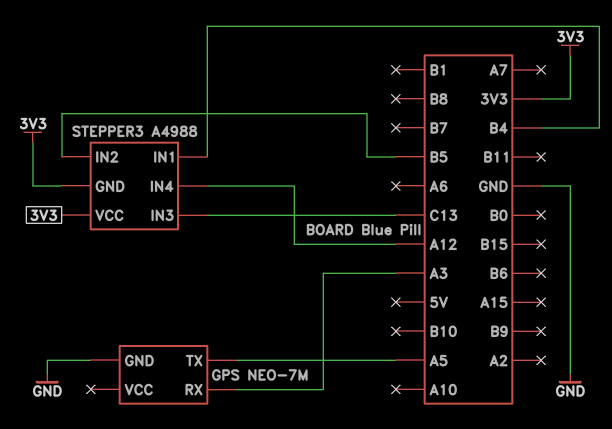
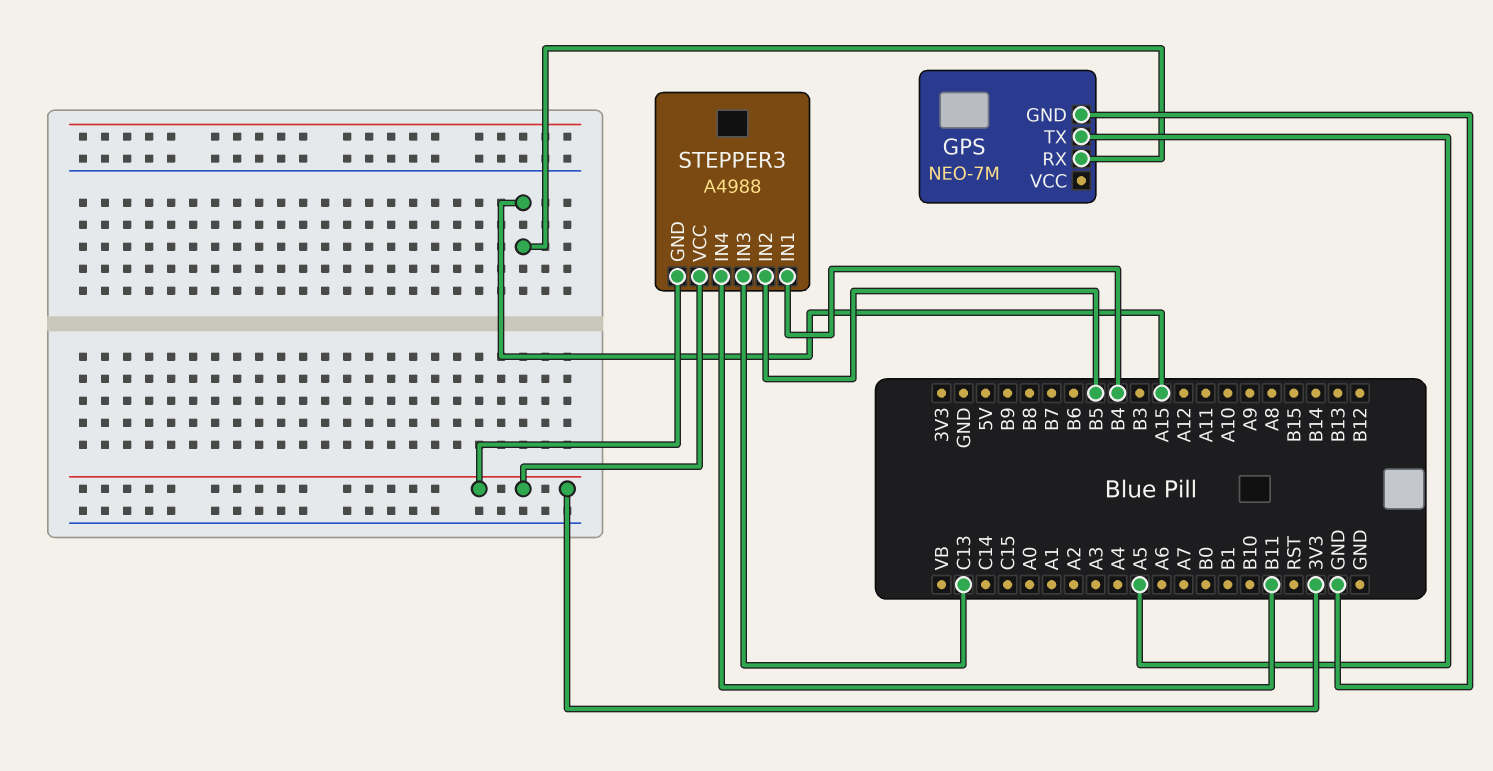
GPS pin RX: A3 -> A15
STEPPER3 pin IN4: A12 -> B11

